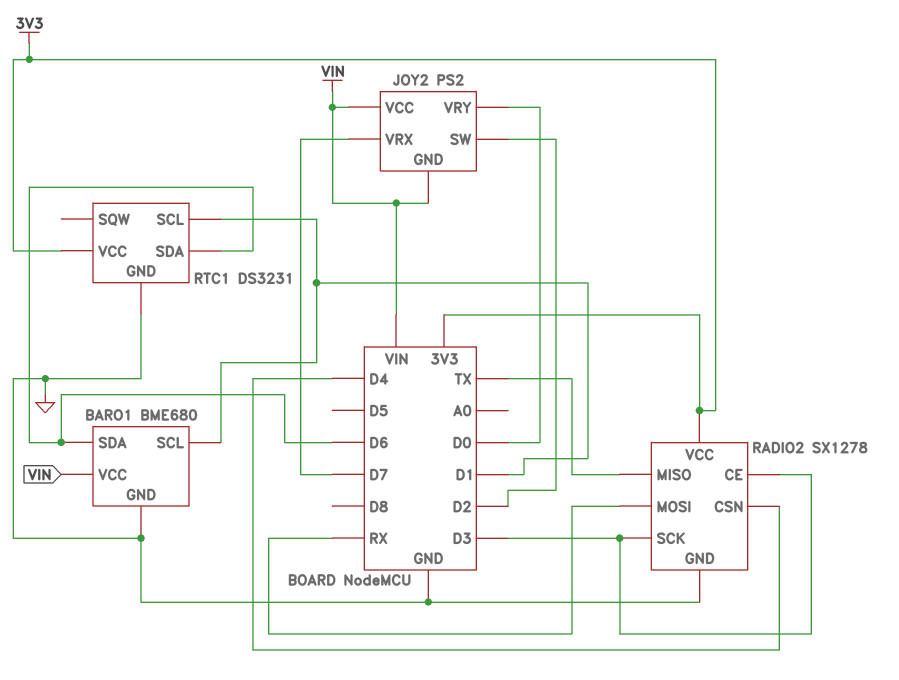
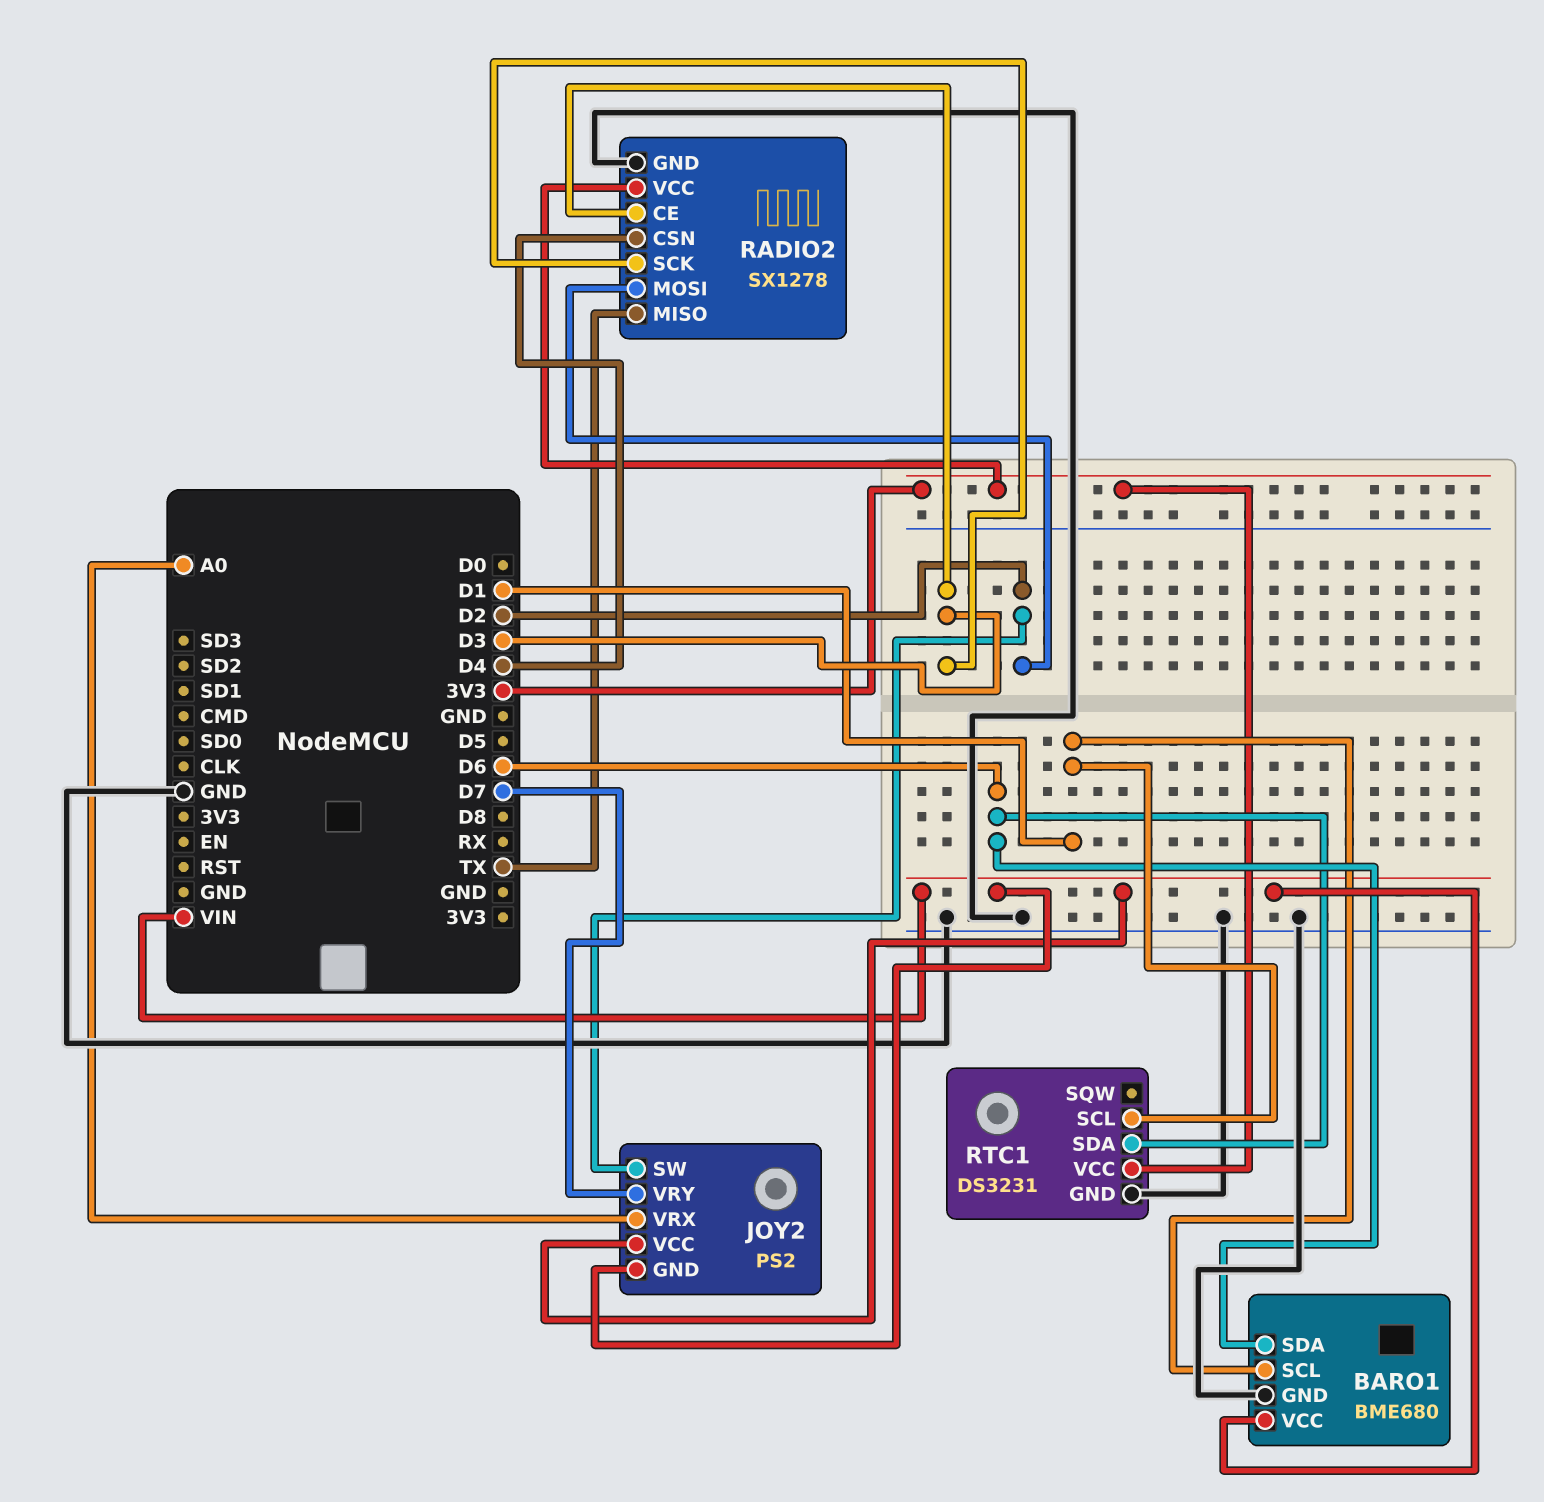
JOY2 pin VRX: D7 -> A0
JOY2 pin VRY: D0 -> D7
RADIO2 pin MOSI: RX -> D2

